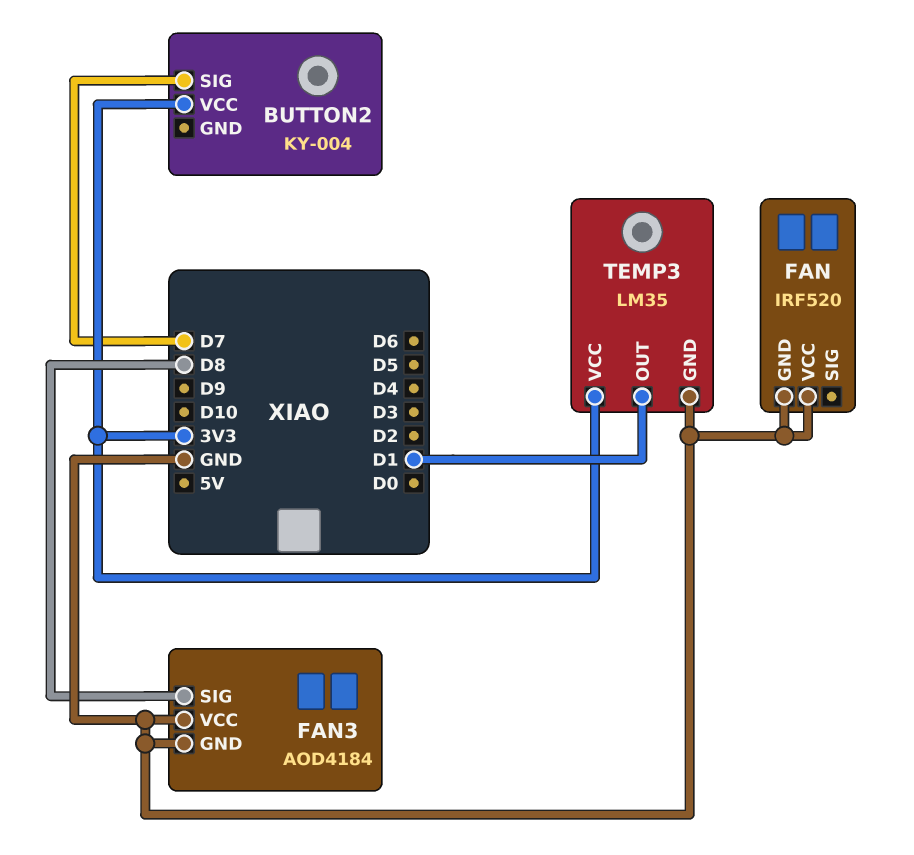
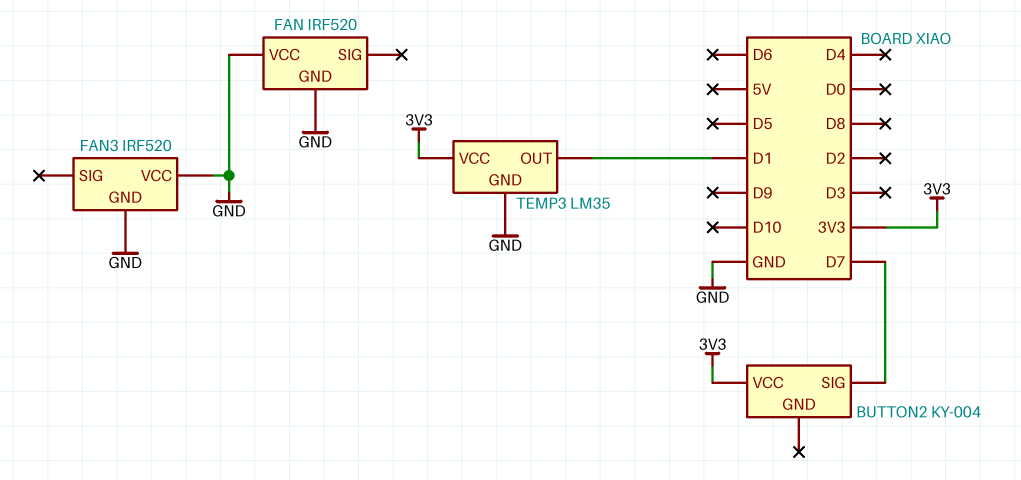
FAN3: AOD4184 -> IRF520
FAN3 pin SIG: D8 -> none

